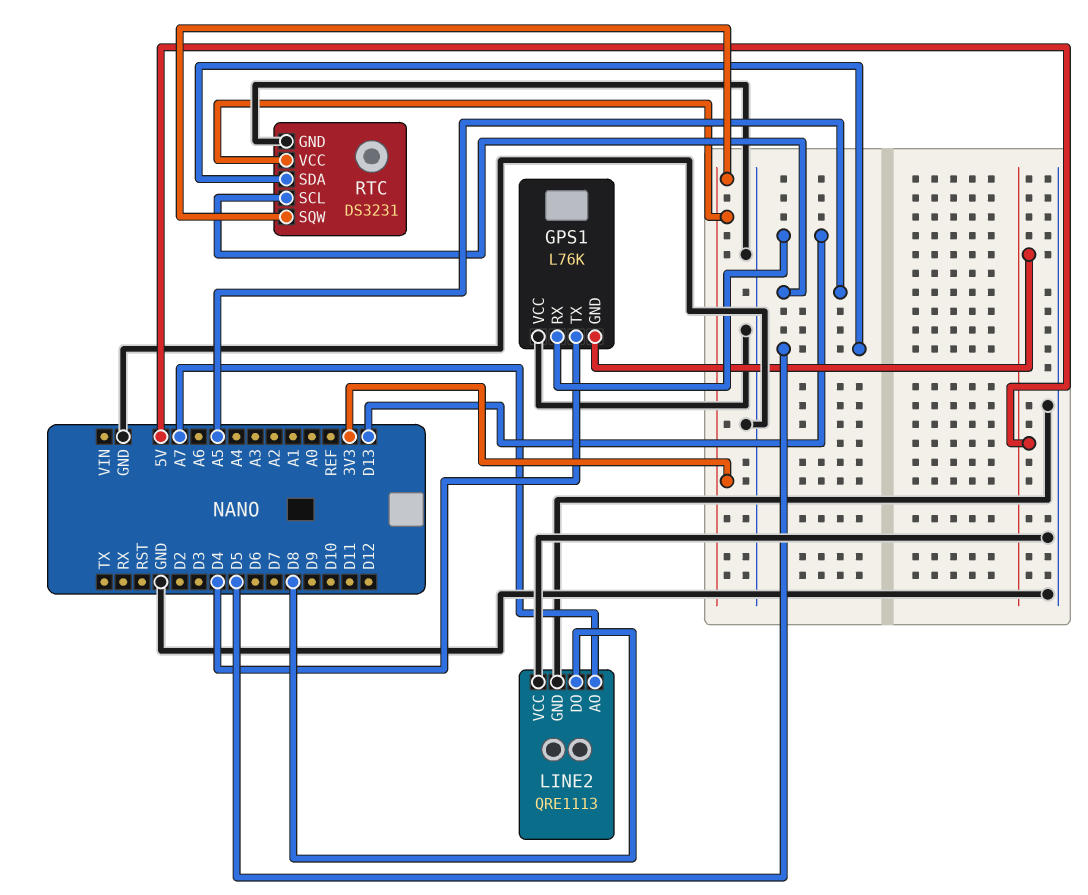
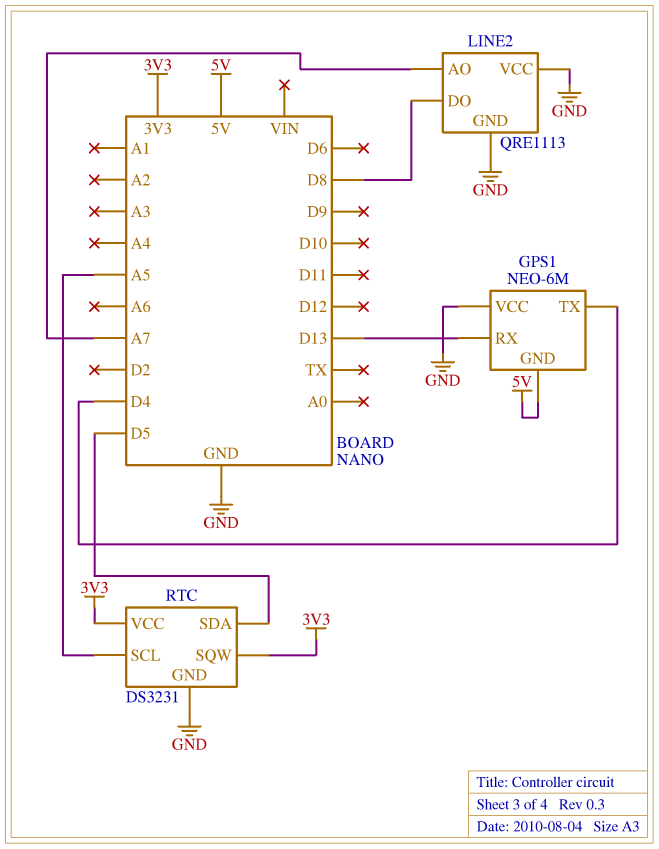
GPS1: L76K -> NEO-6M

